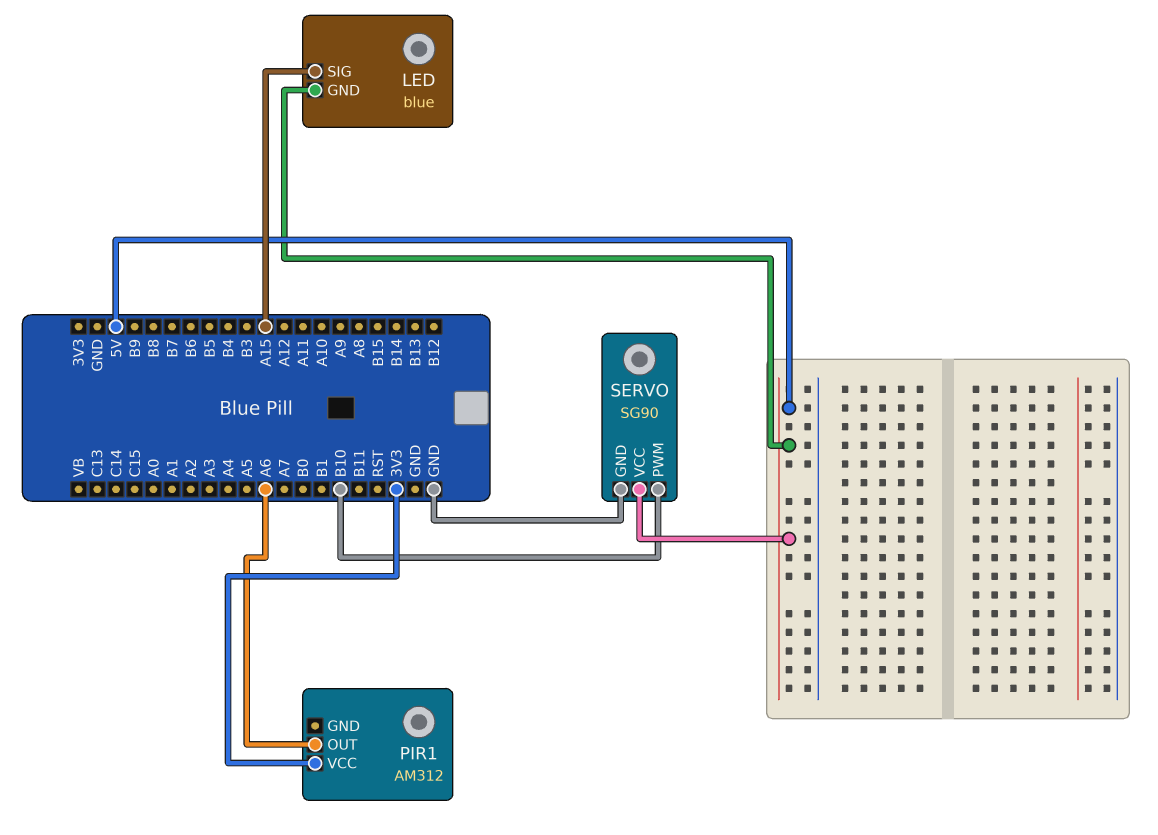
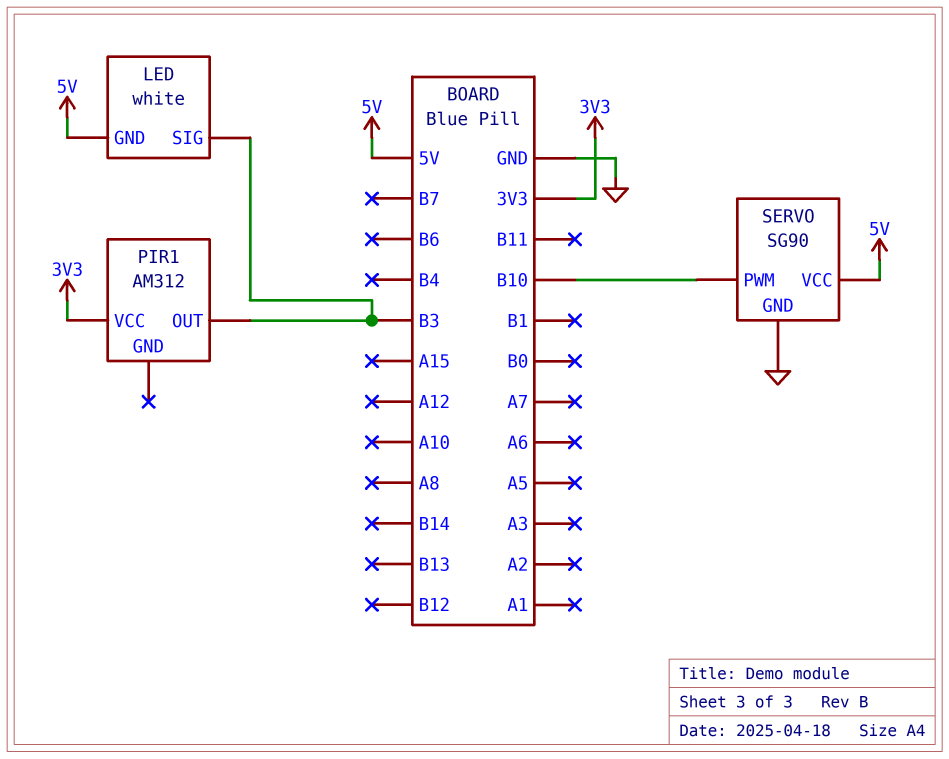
LED: blue -> white
LED pin SIG: A15 -> B3
PIR1 pin OUT: A6 -> B3

